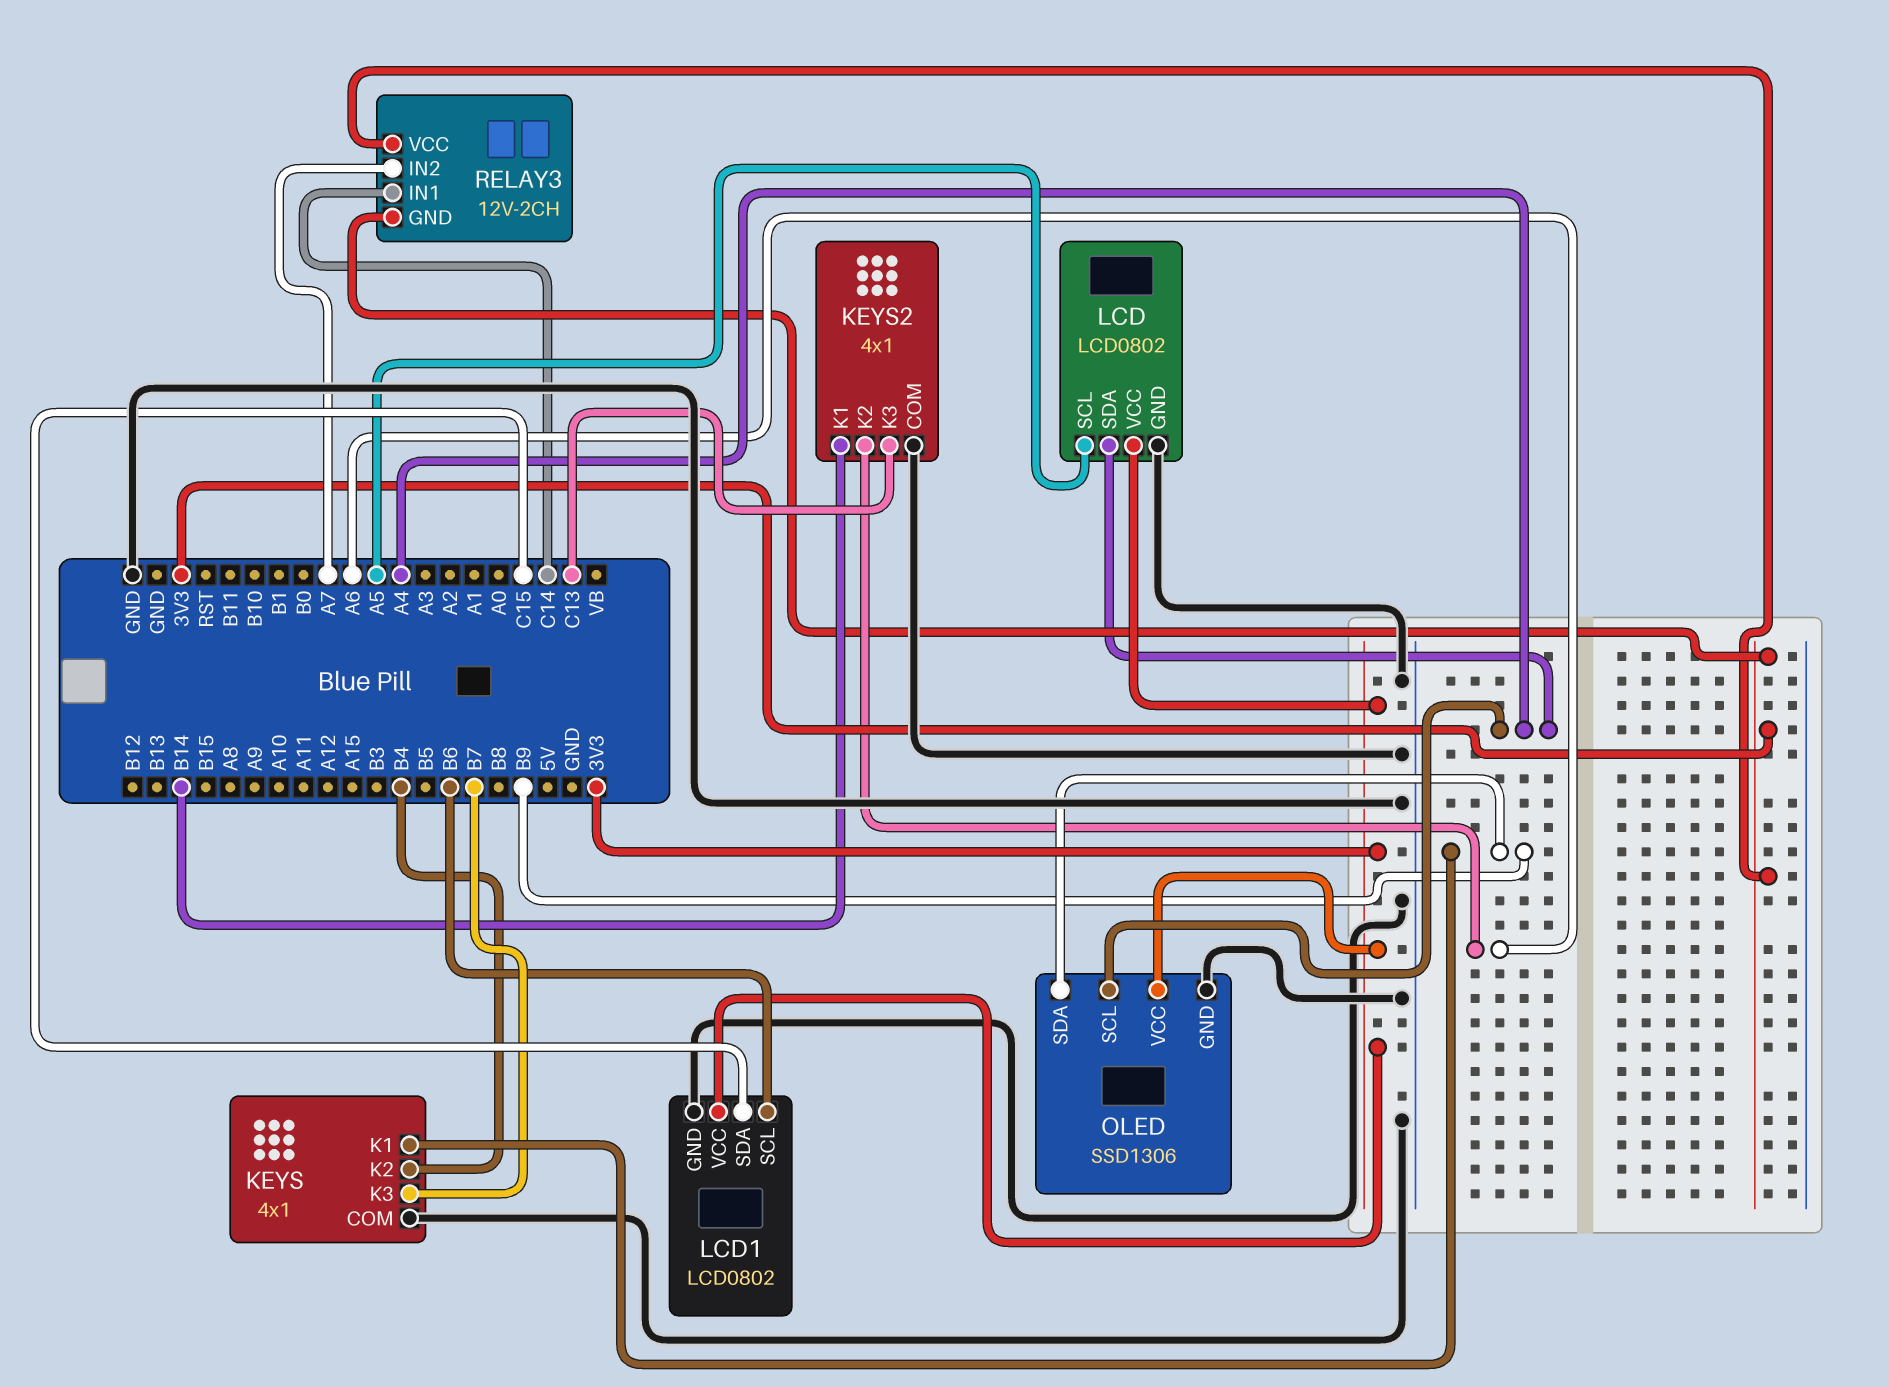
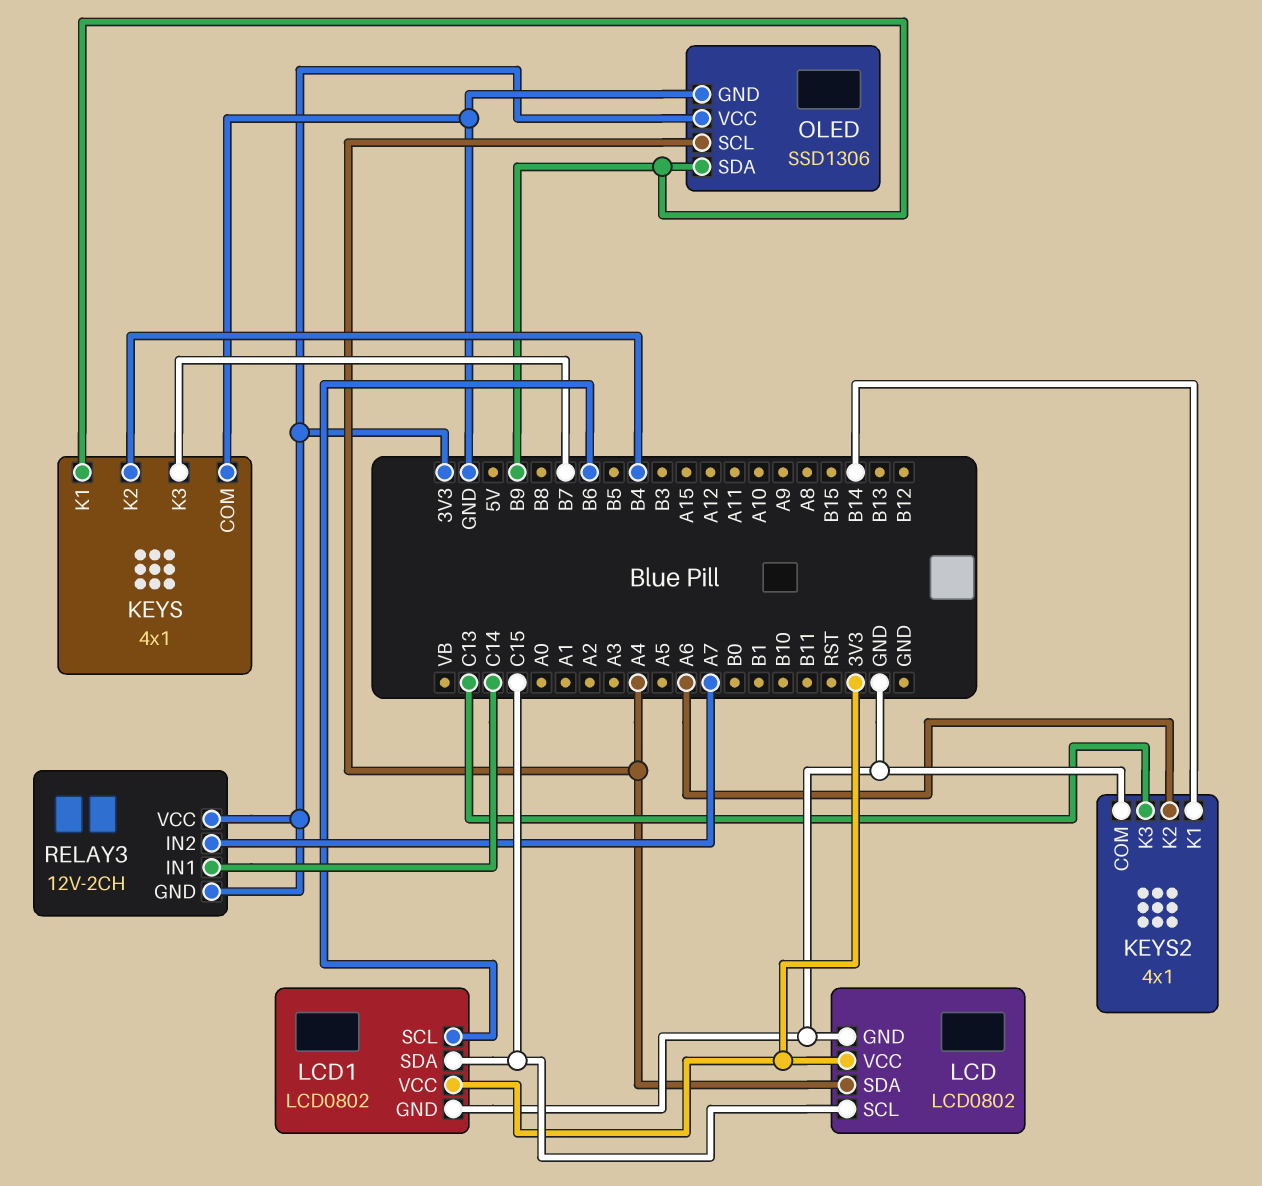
LCD pin SCL: A5 -> C15

